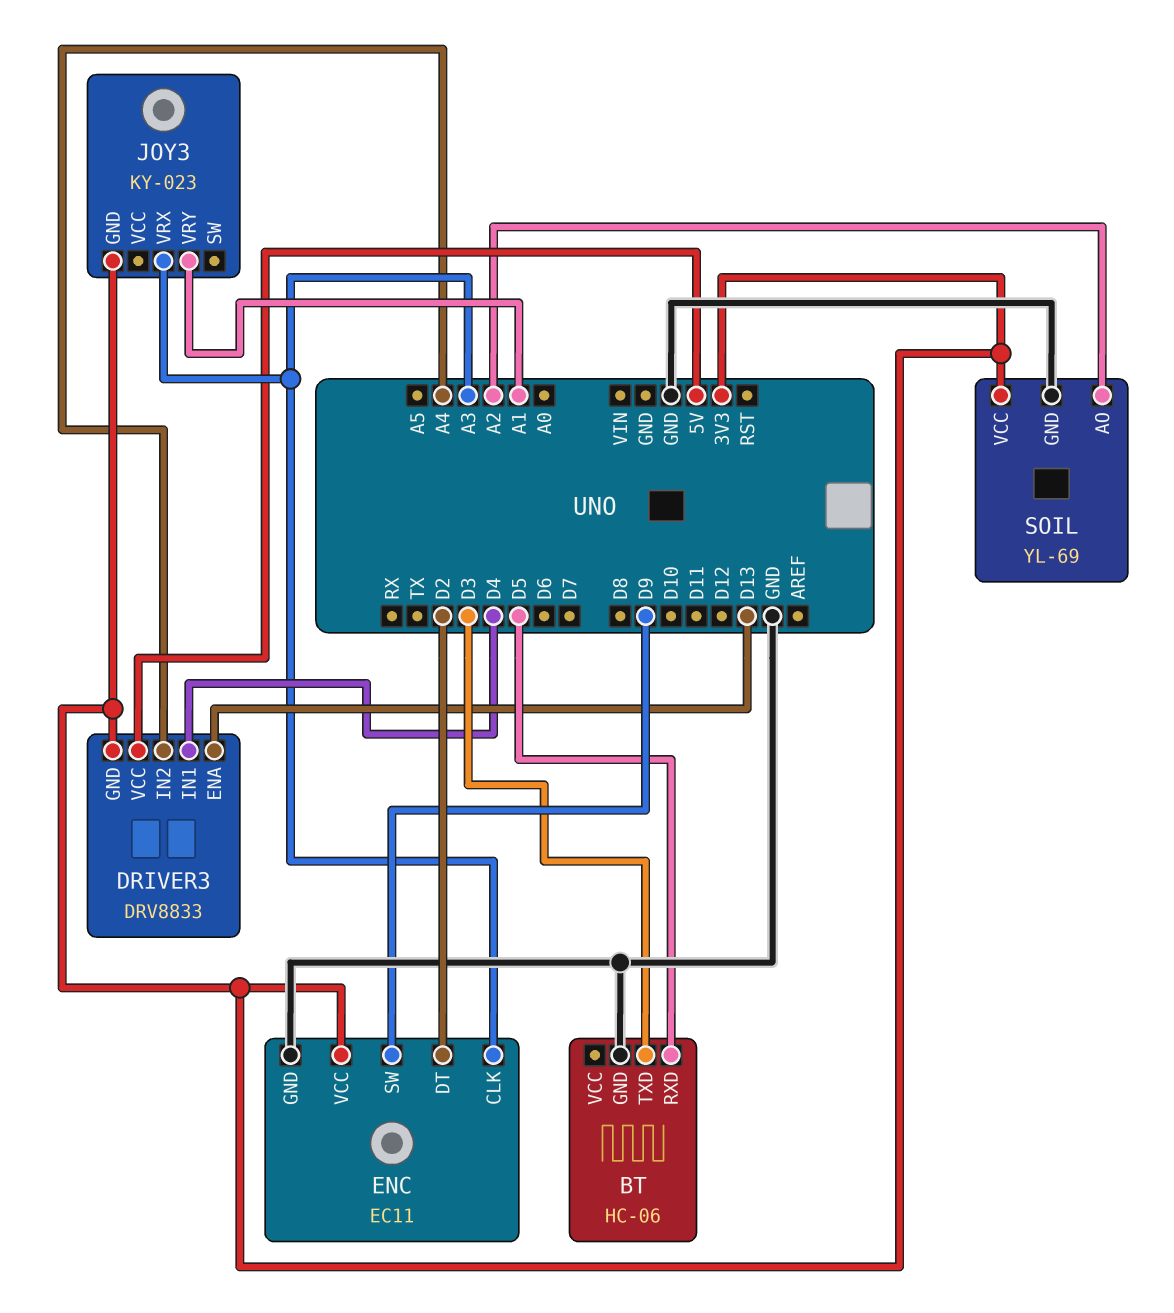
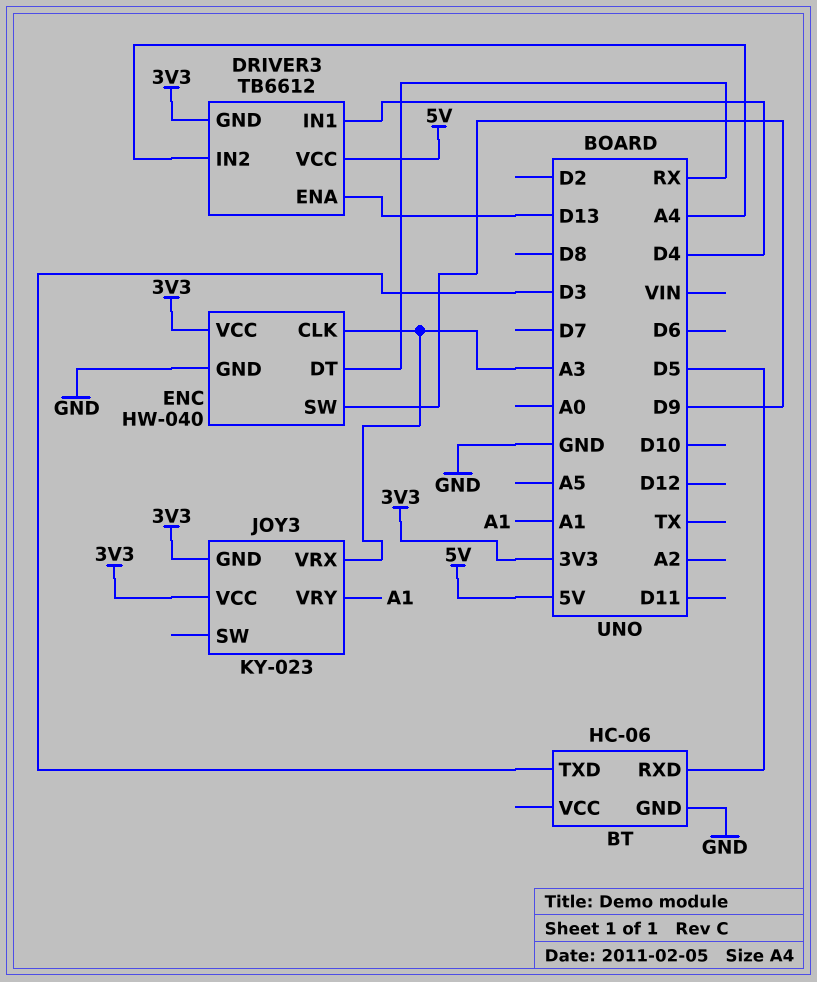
DRIVER3: DRV8833 -> TB6612
ENC: EC11 -> HW-040
ENC pin DT: D2 -> RX
JOY3 pin VCC: none -> 3V3
SOIL: YL-69 -> none
SOIL pin AO: A2 -> none
SOIL pin GND: GND -> none
SOIL pin VCC: 3V3 -> none

